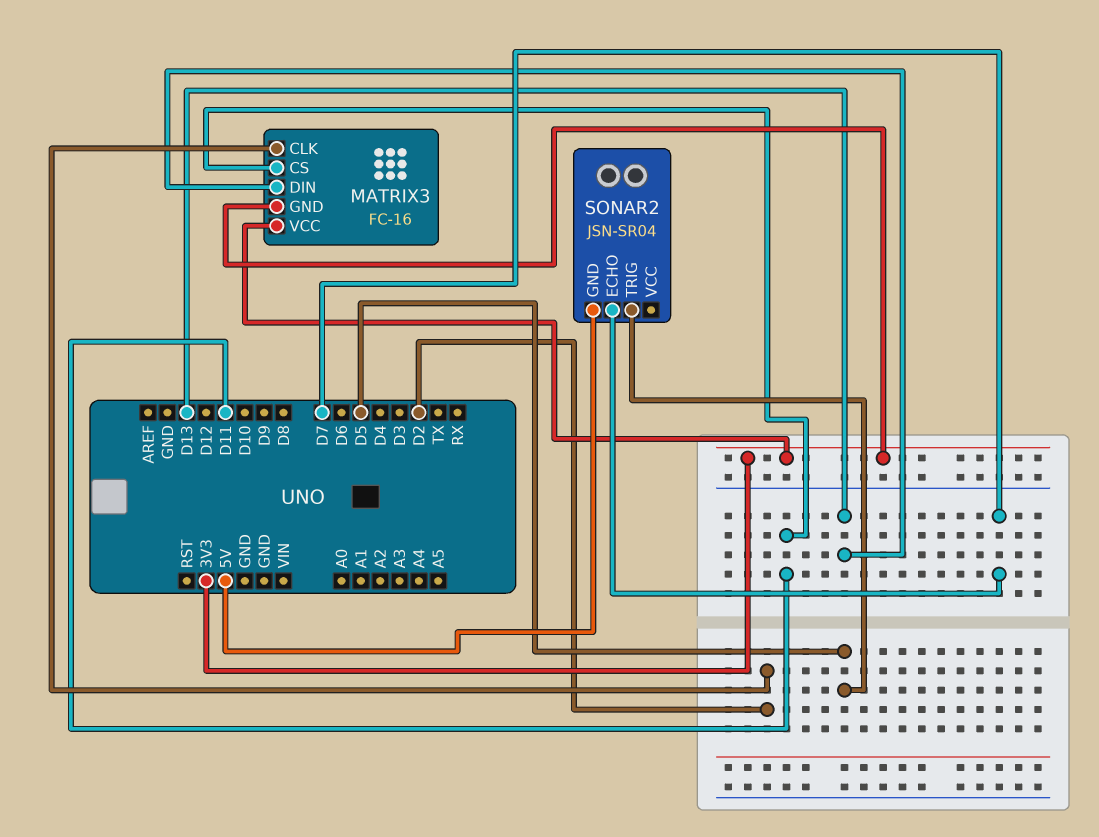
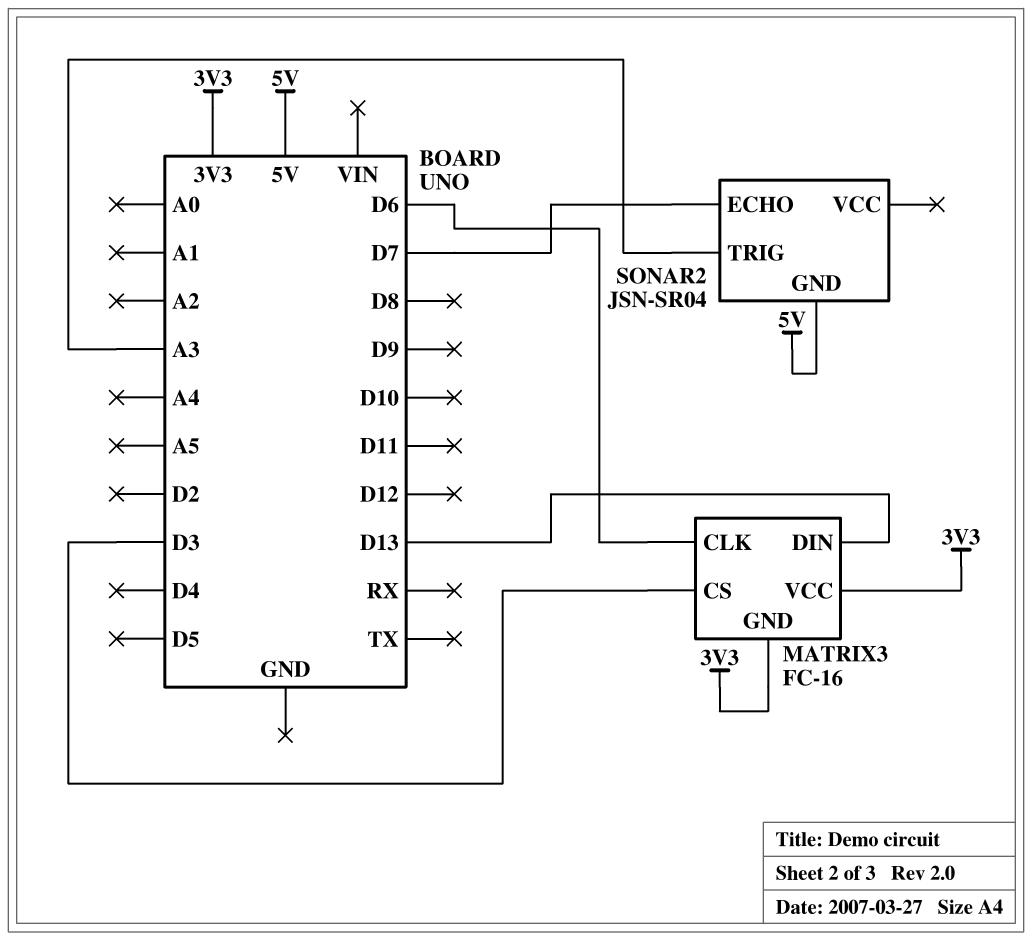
MATRIX3 pin CLK: D2 -> D6
MATRIX3 pin CS: D11 -> D3
SONAR2 pin TRIG: D5 -> A3

